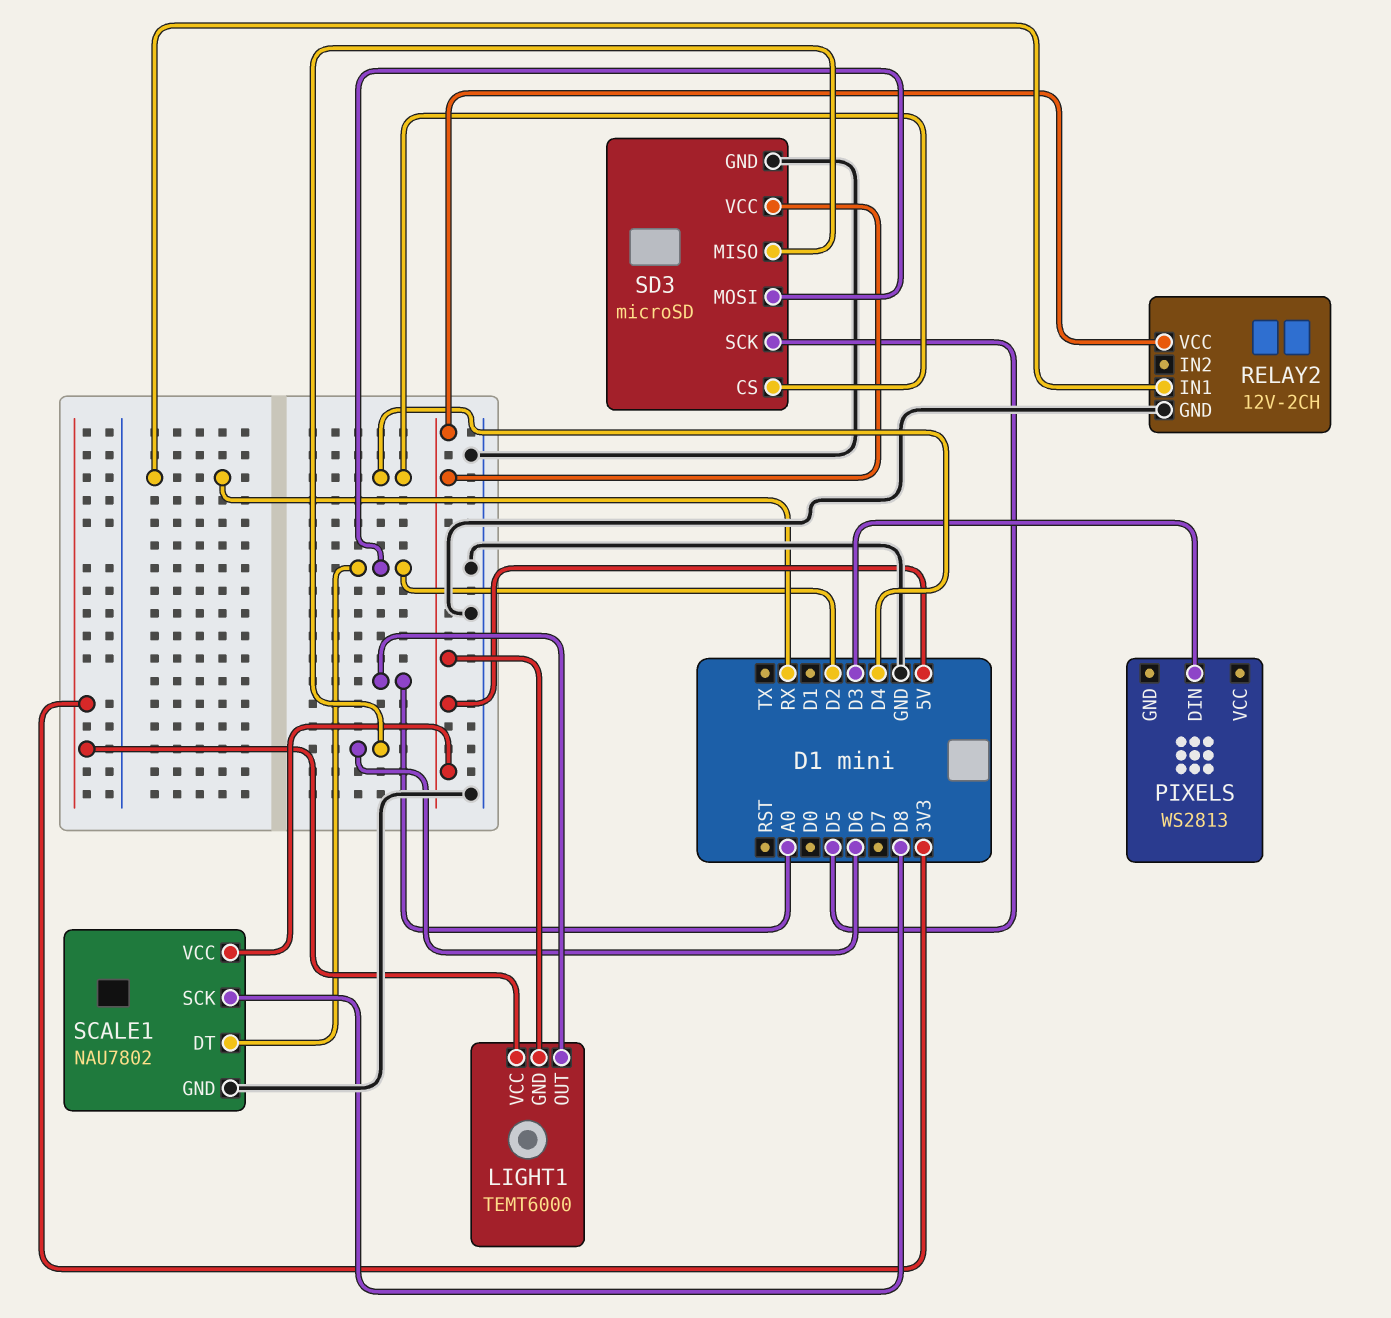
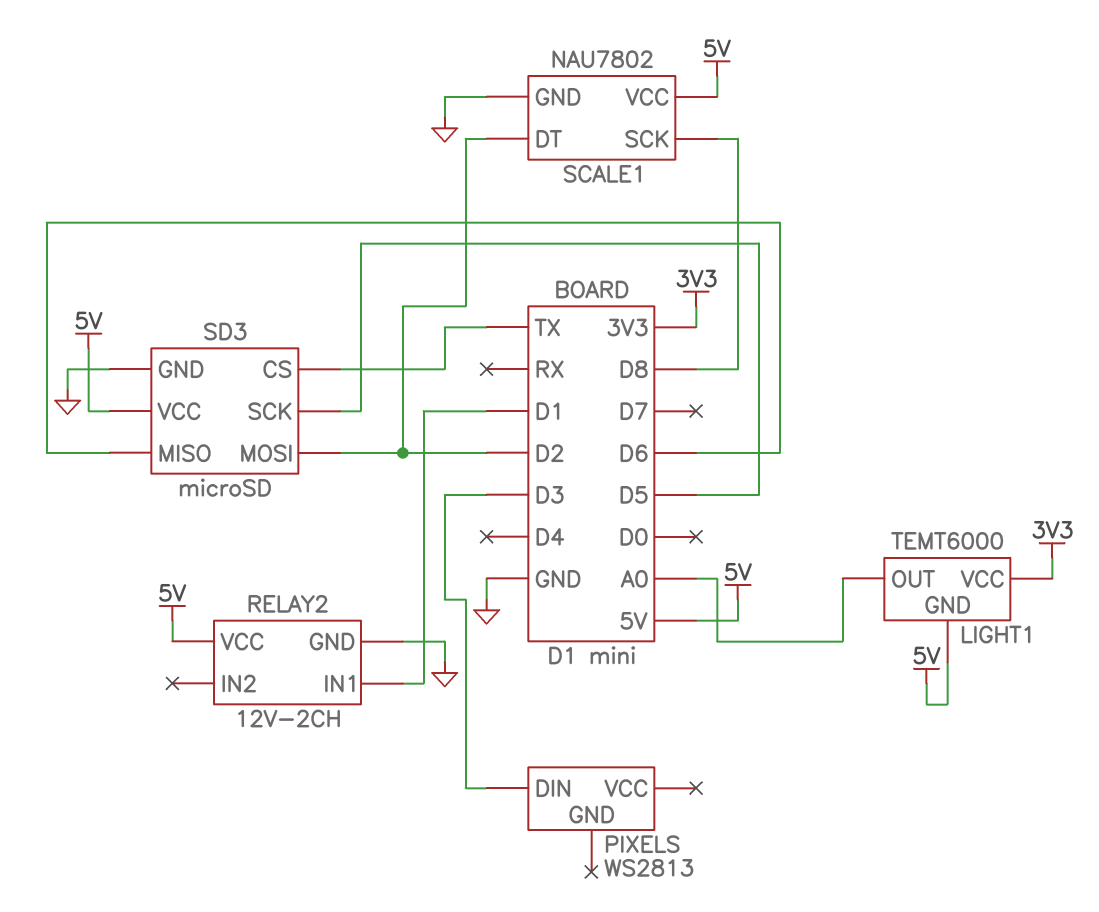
RELAY2 pin IN1: RX -> D1
SD3 pin CS: D4 -> TX

